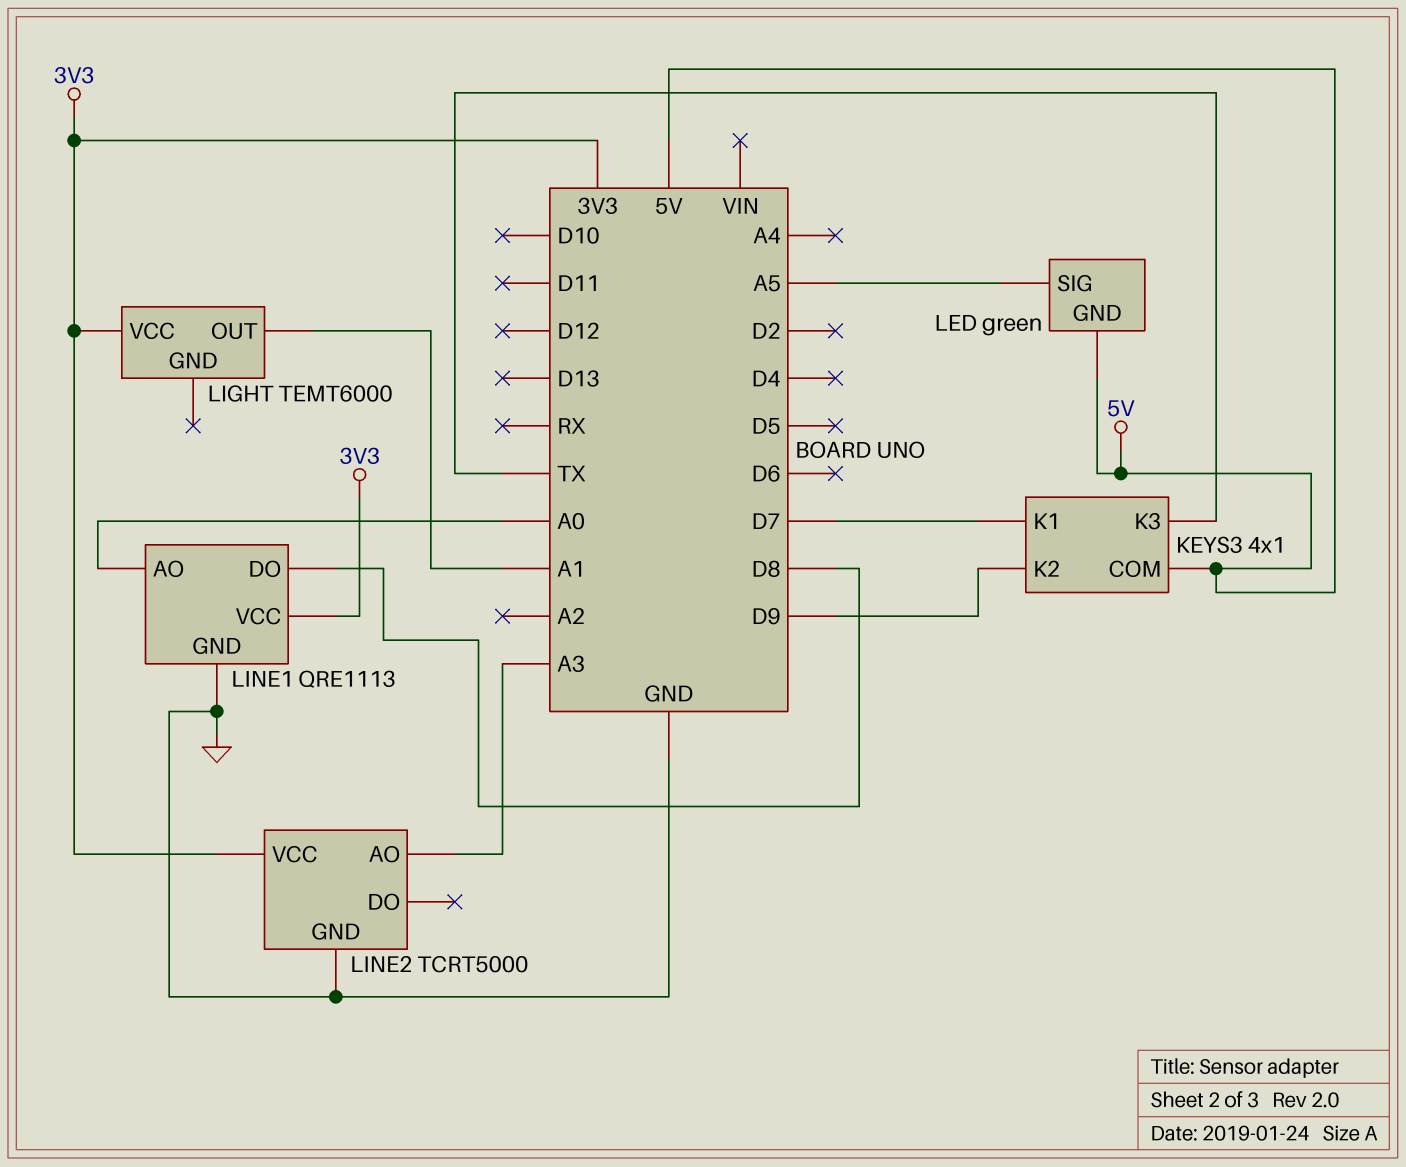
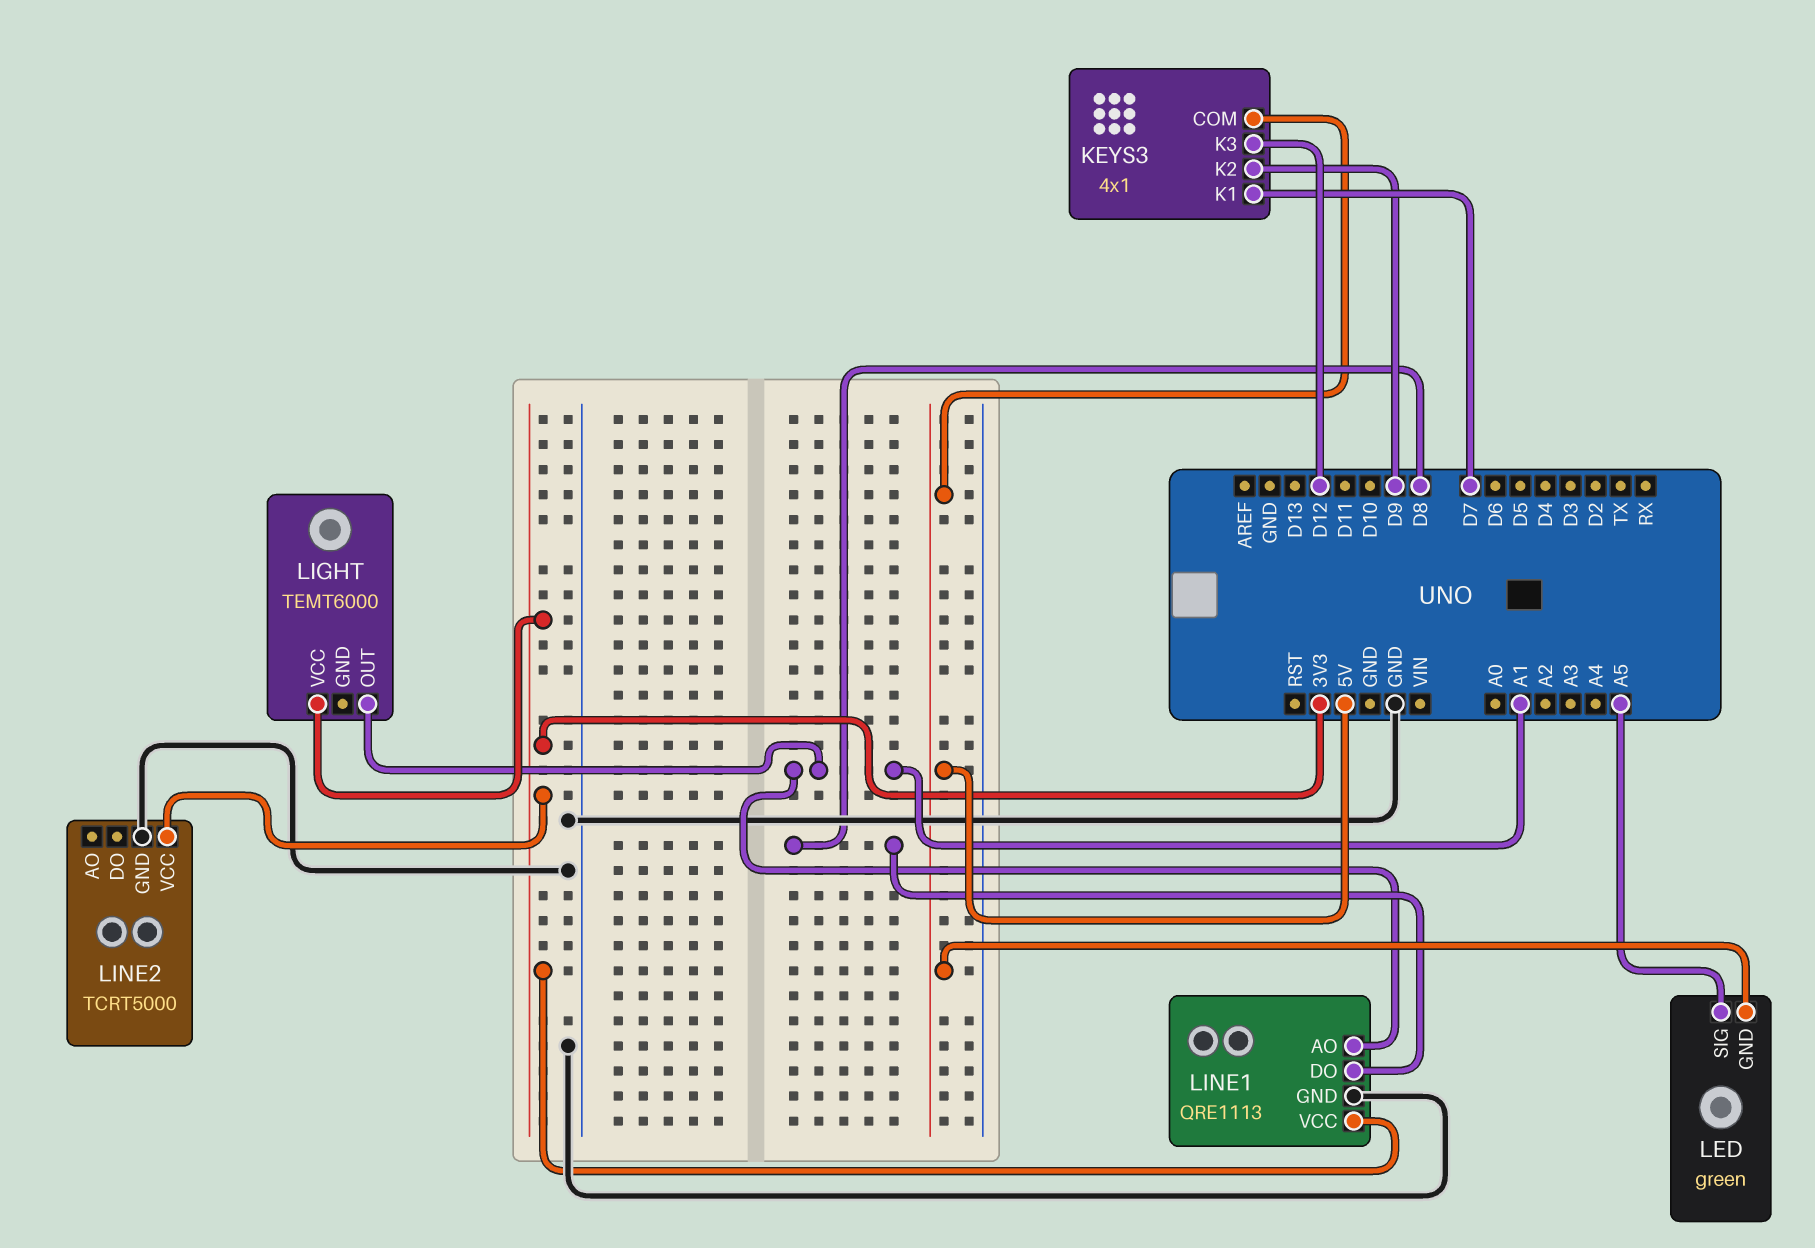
KEYS3 pin K3: TX -> D12
LINE1 pin AO: A0 -> A1
LINE2 pin AO: A3 -> none

